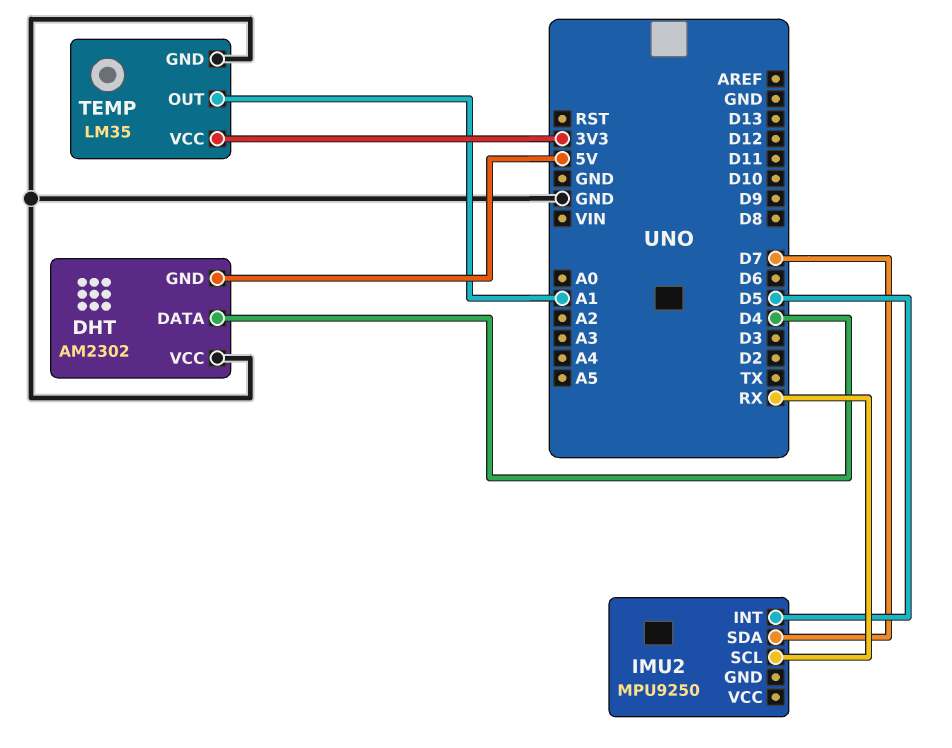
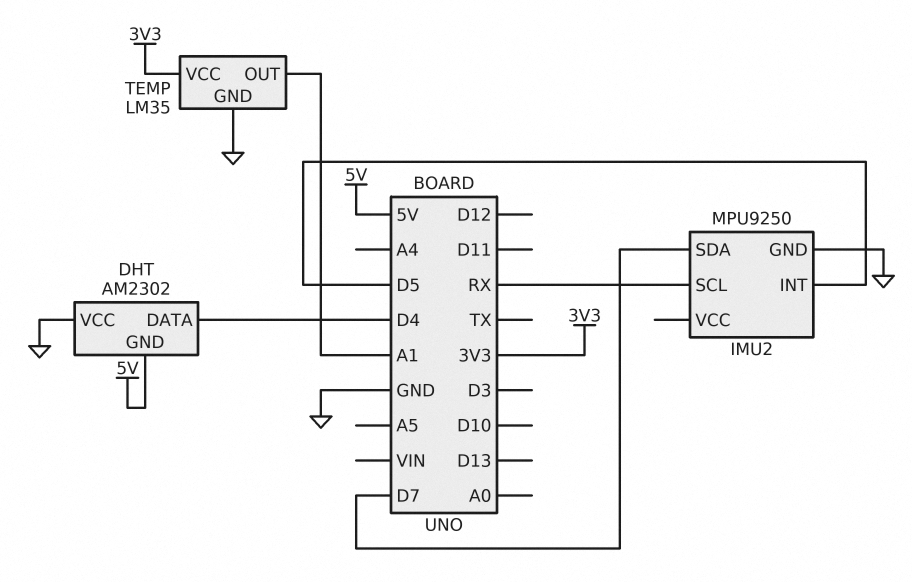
IMU2 pin GND: none -> GND

